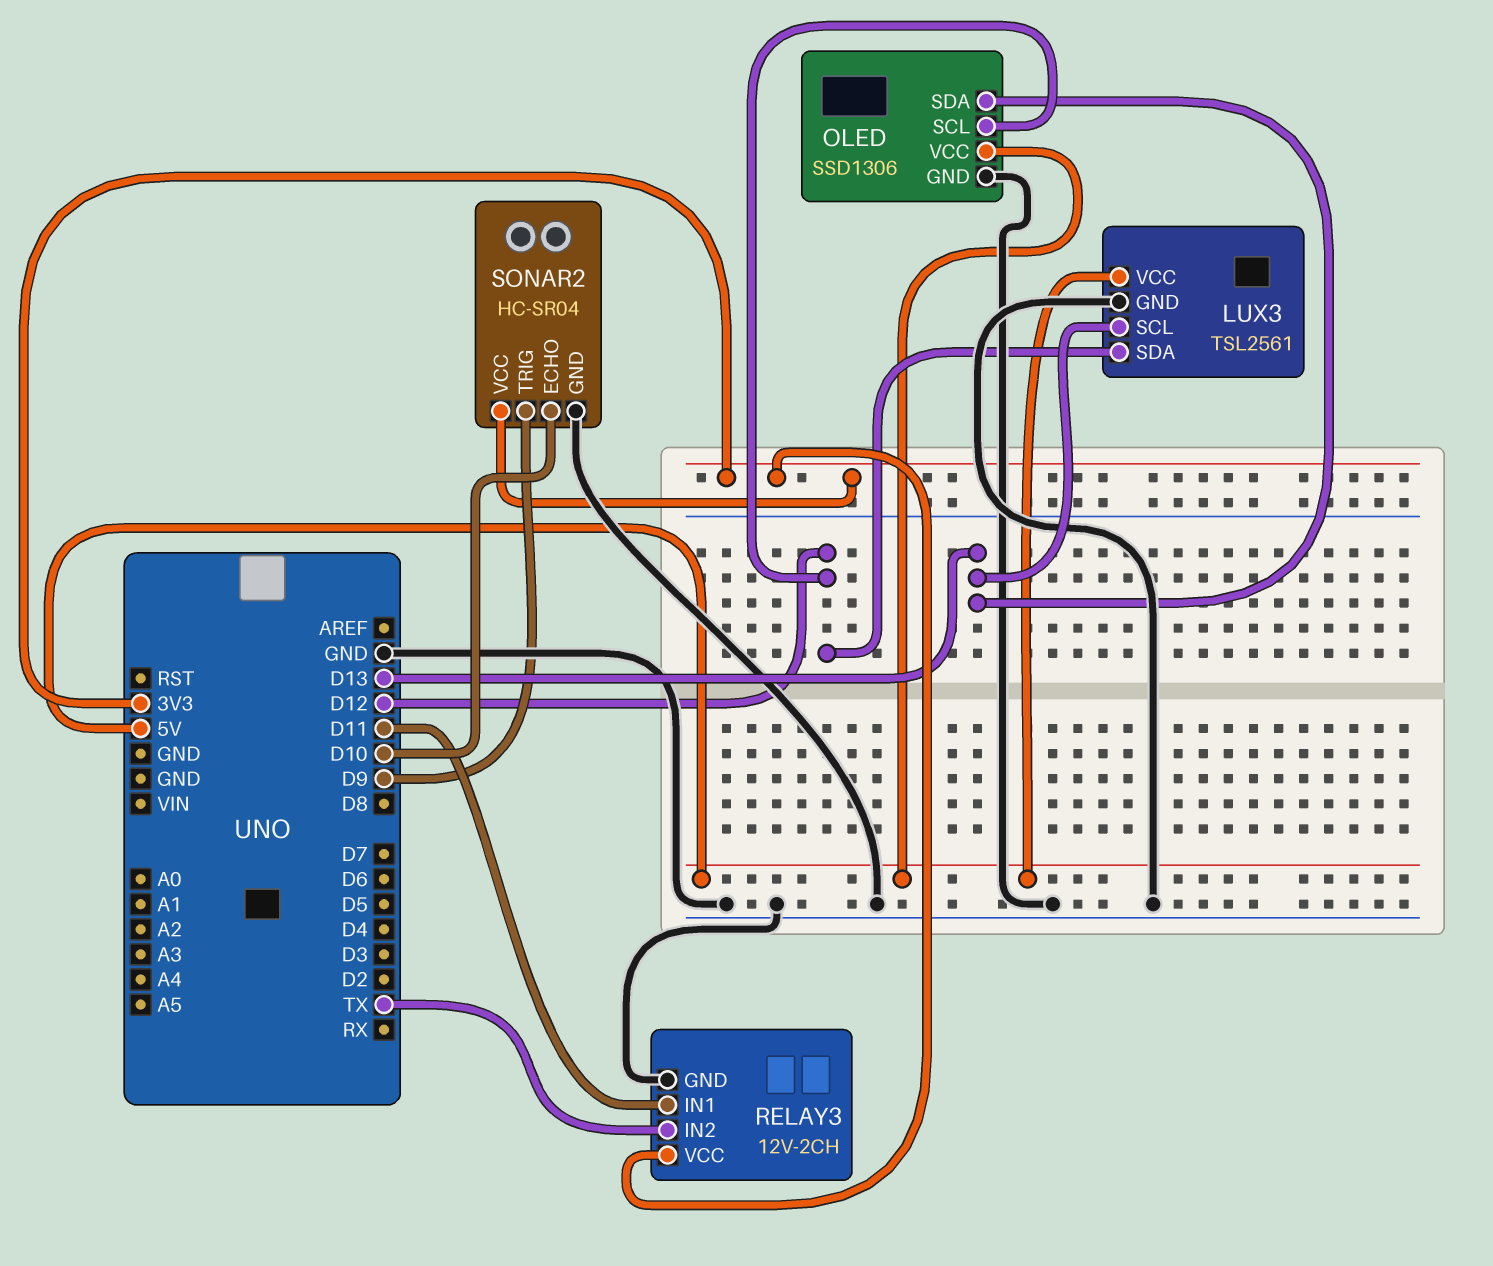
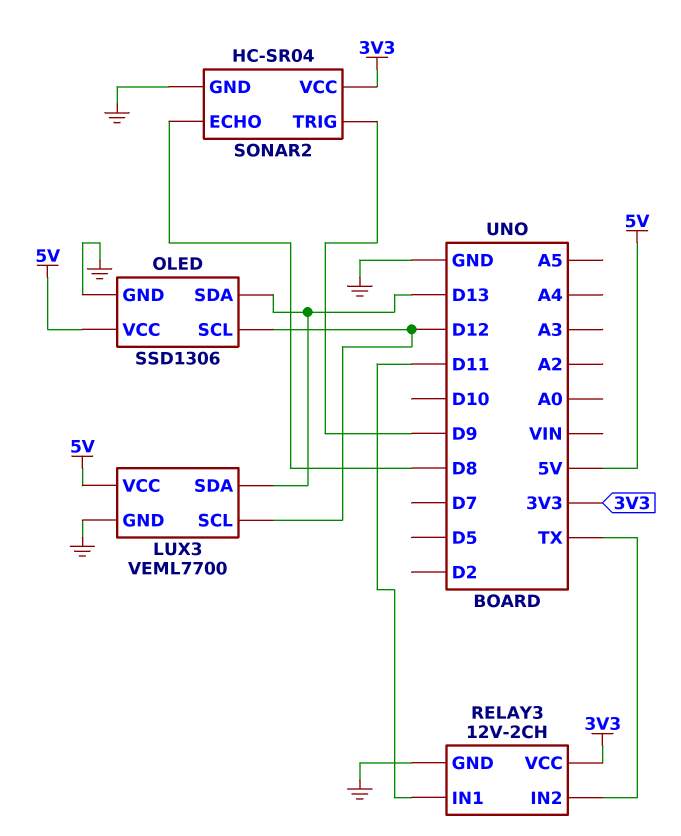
LUX3: TSL2561 -> VEML7700
LUX3 pin SCL: D13 -> D12
LUX3 pin SDA: D12 -> D13
SONAR2 pin ECHO: D10 -> D8

